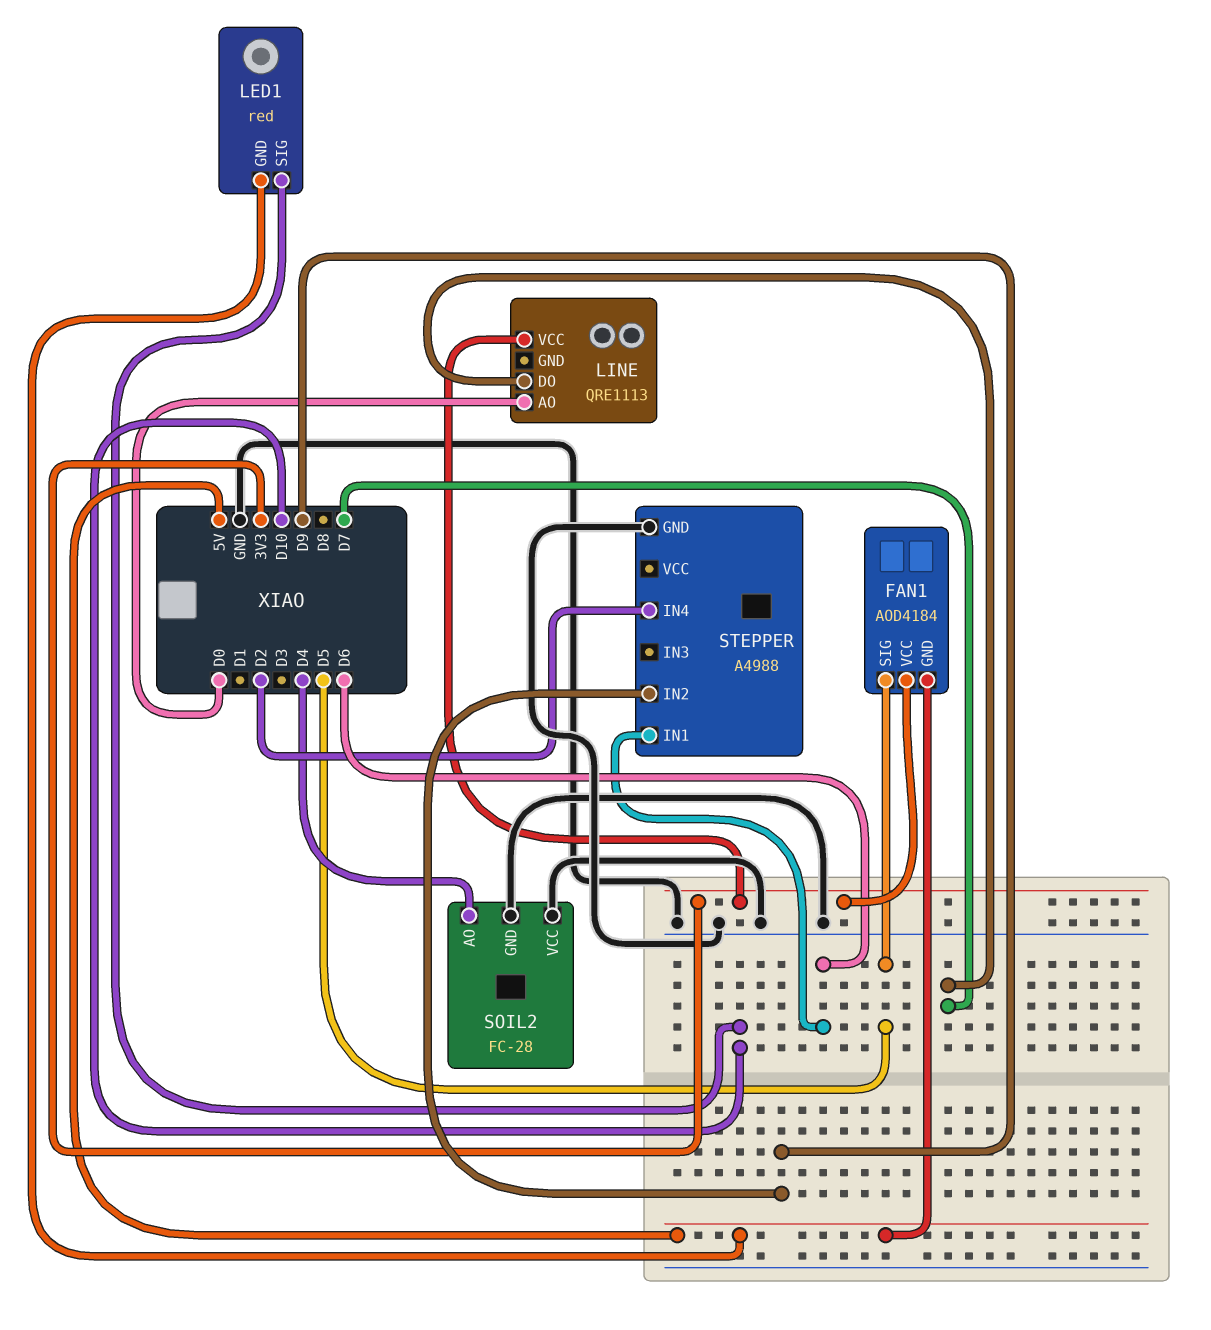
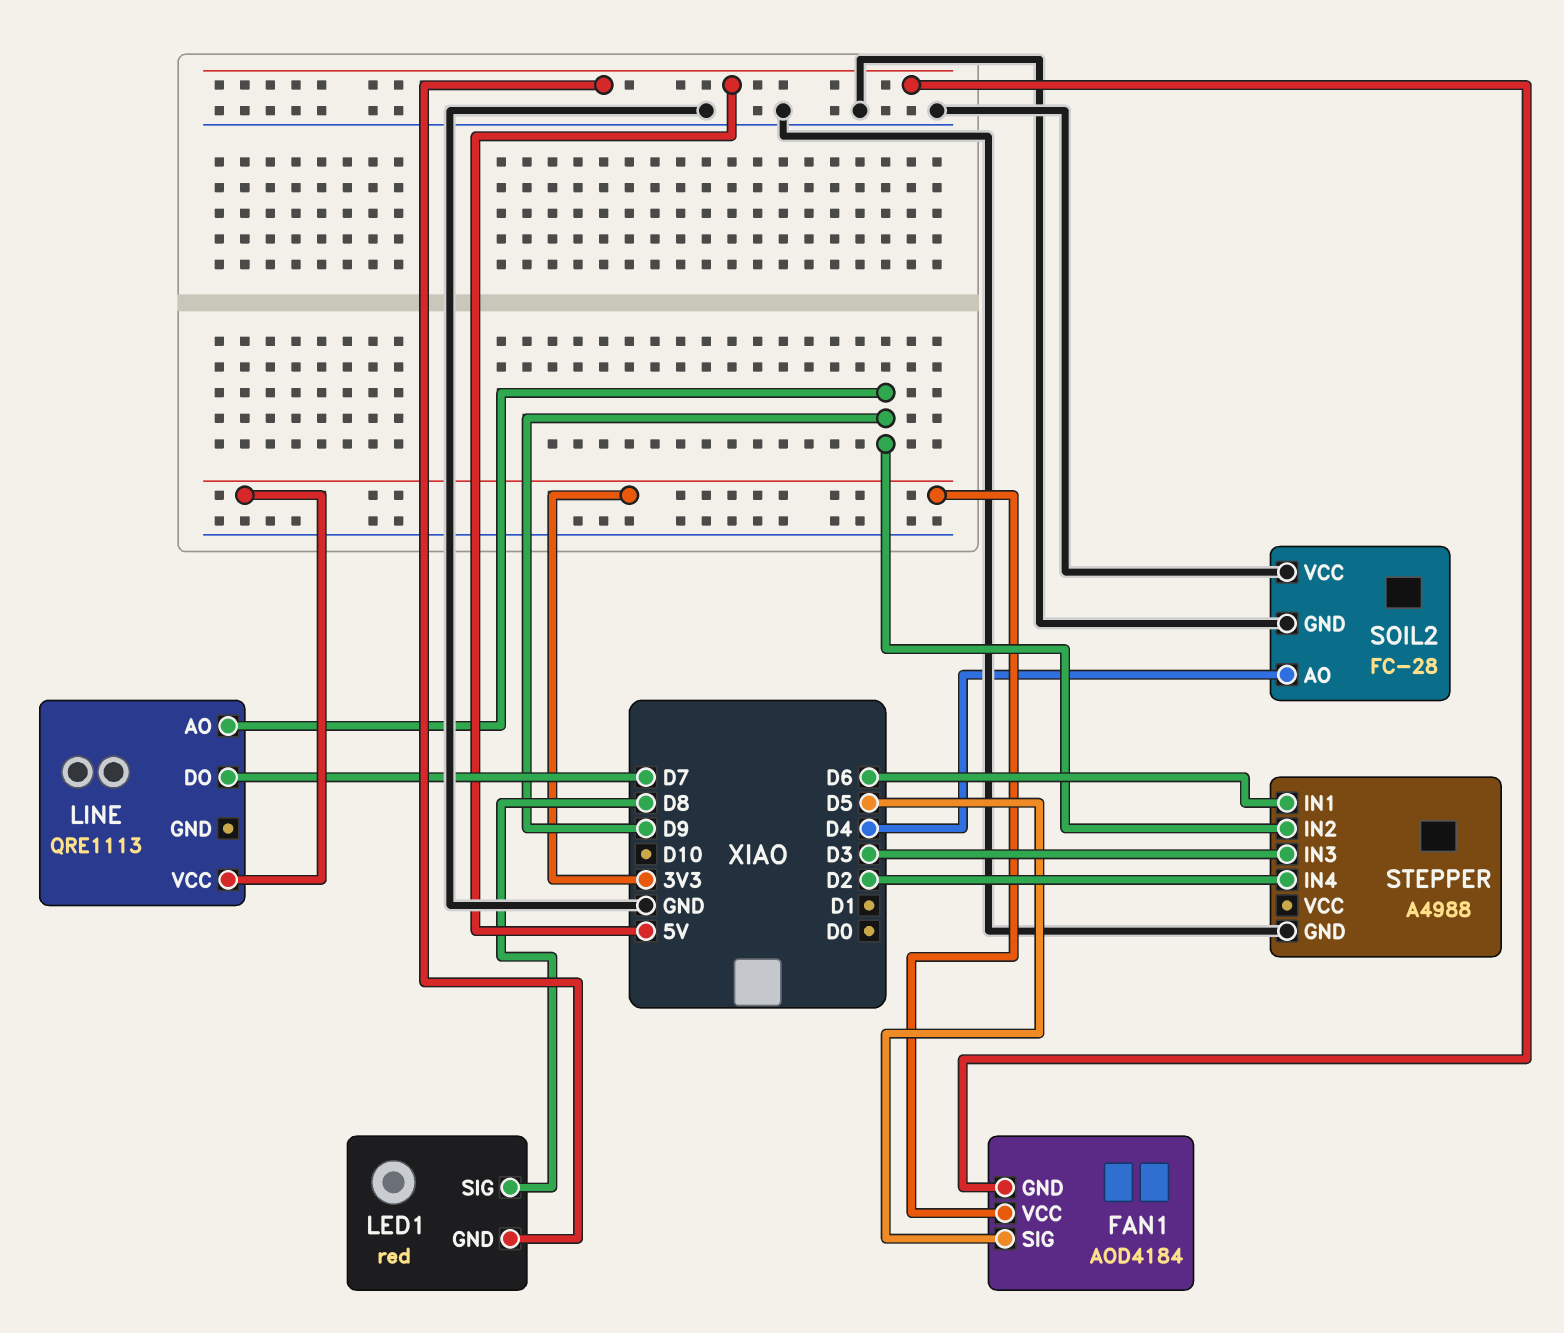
LED1 pin SIG: D10 -> D8
LINE pin AO: D0 -> D9
STEPPER pin IN3: none -> D3

